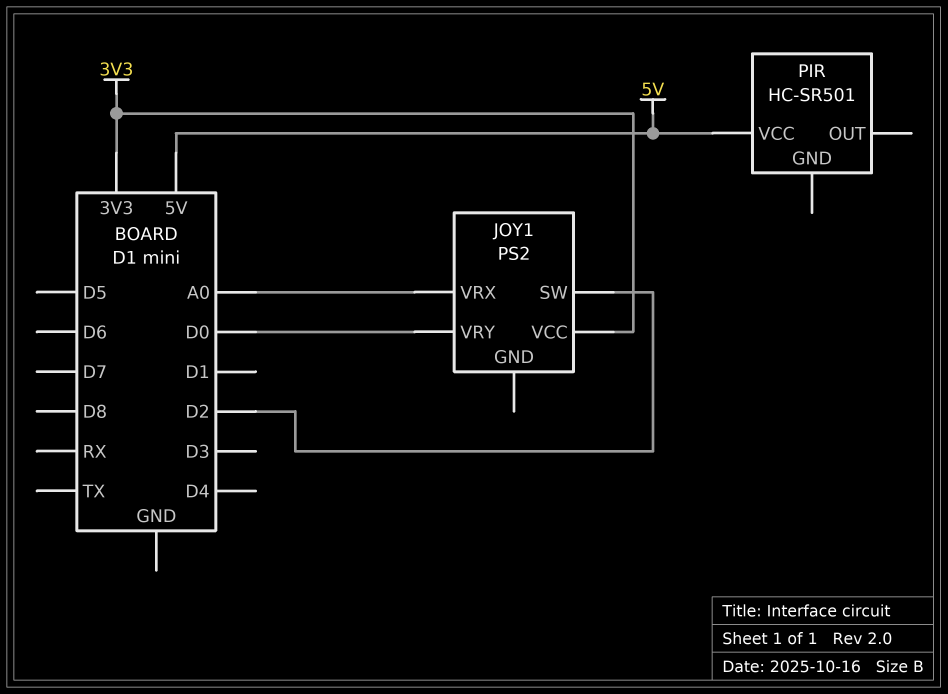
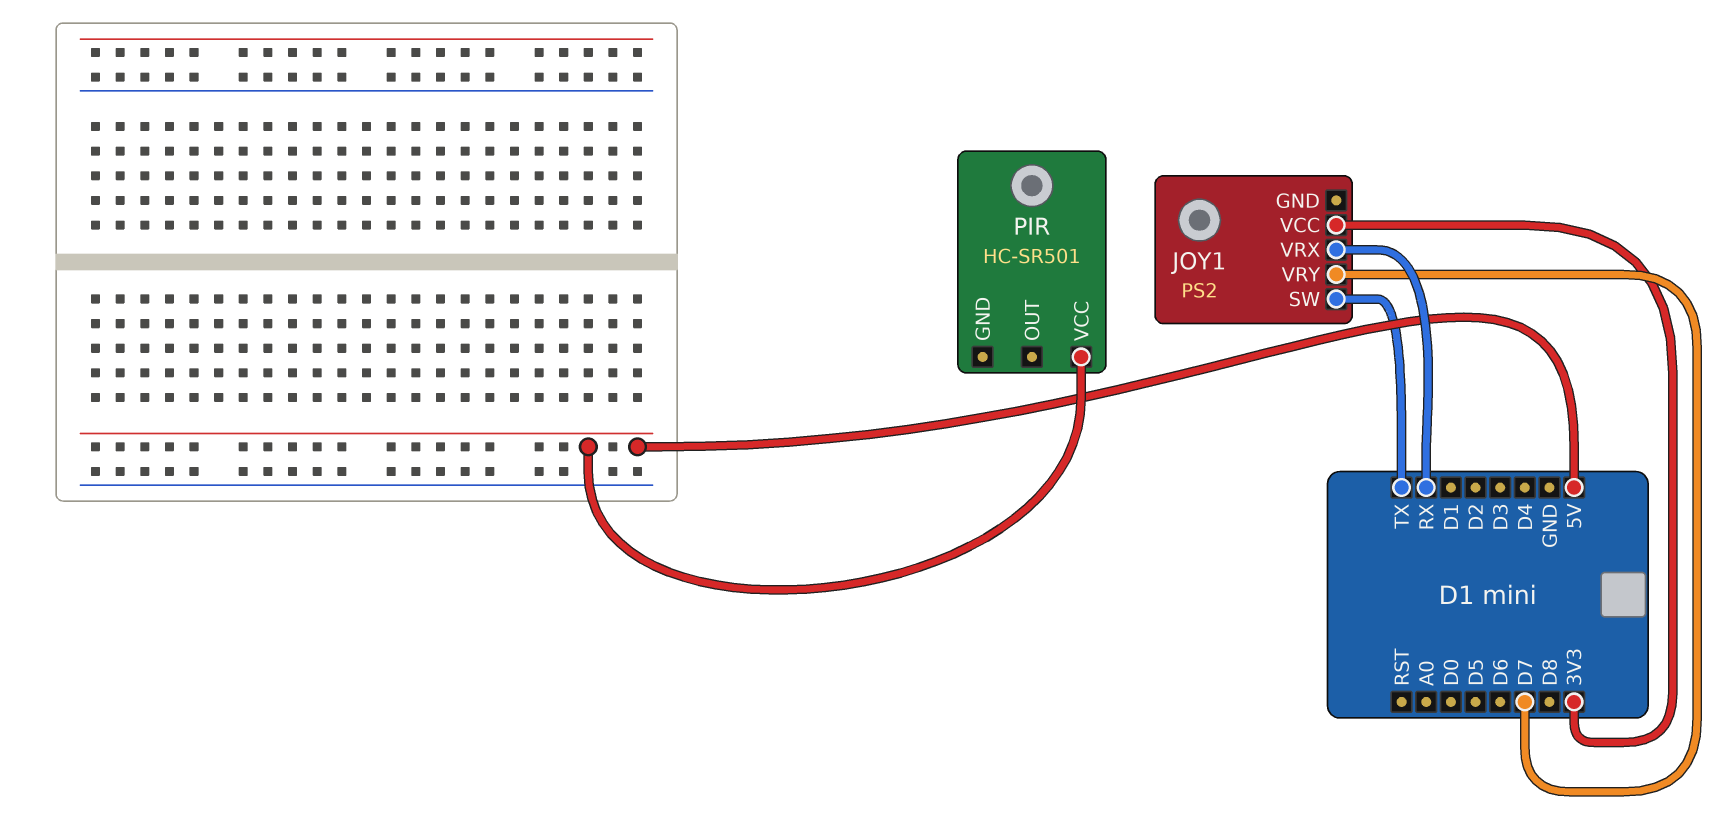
JOY1 pin SW: D2 -> TX
JOY1 pin VRX: A0 -> RX
JOY1 pin VRY: D0 -> D7

